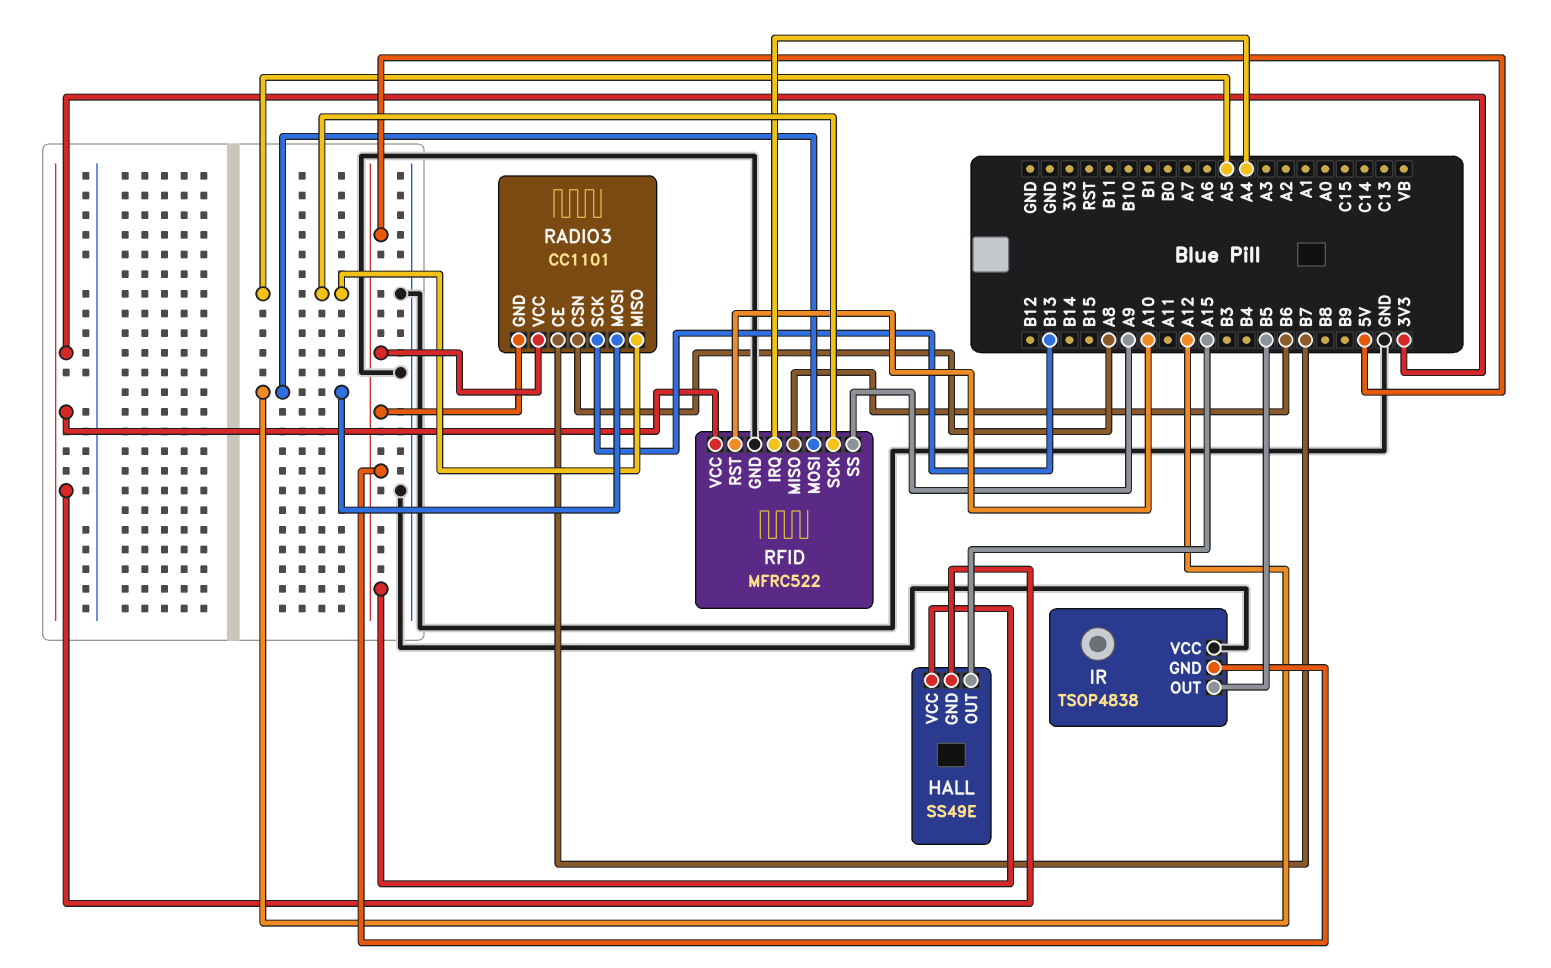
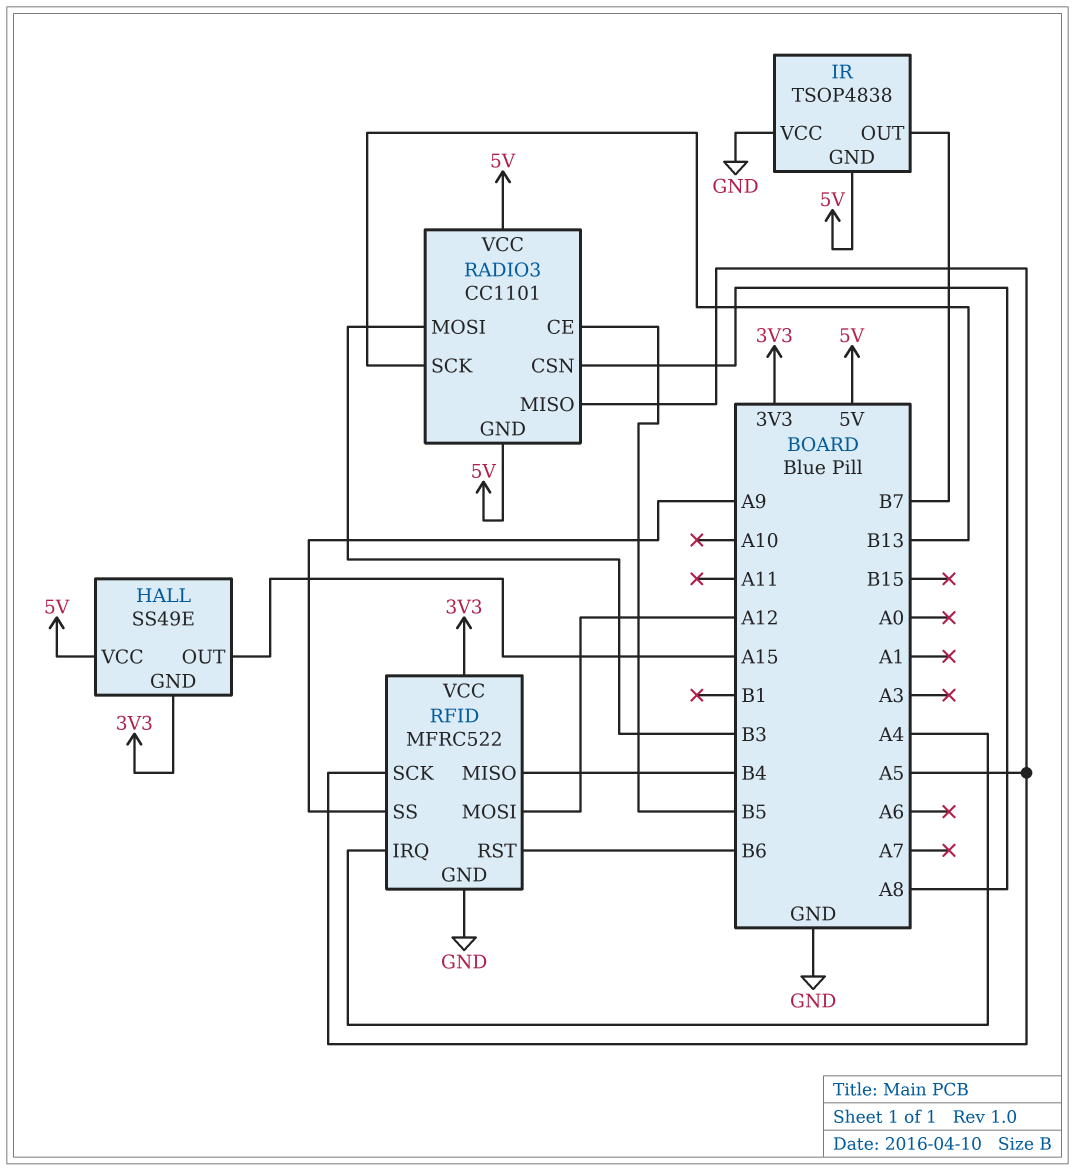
IR pin OUT: B5 -> B7
RADIO3 pin CE: B7 -> B5
RADIO3 pin MOSI: A12 -> B3
RFID pin MISO: B6 -> B4
RFID pin RST: A10 -> B6

